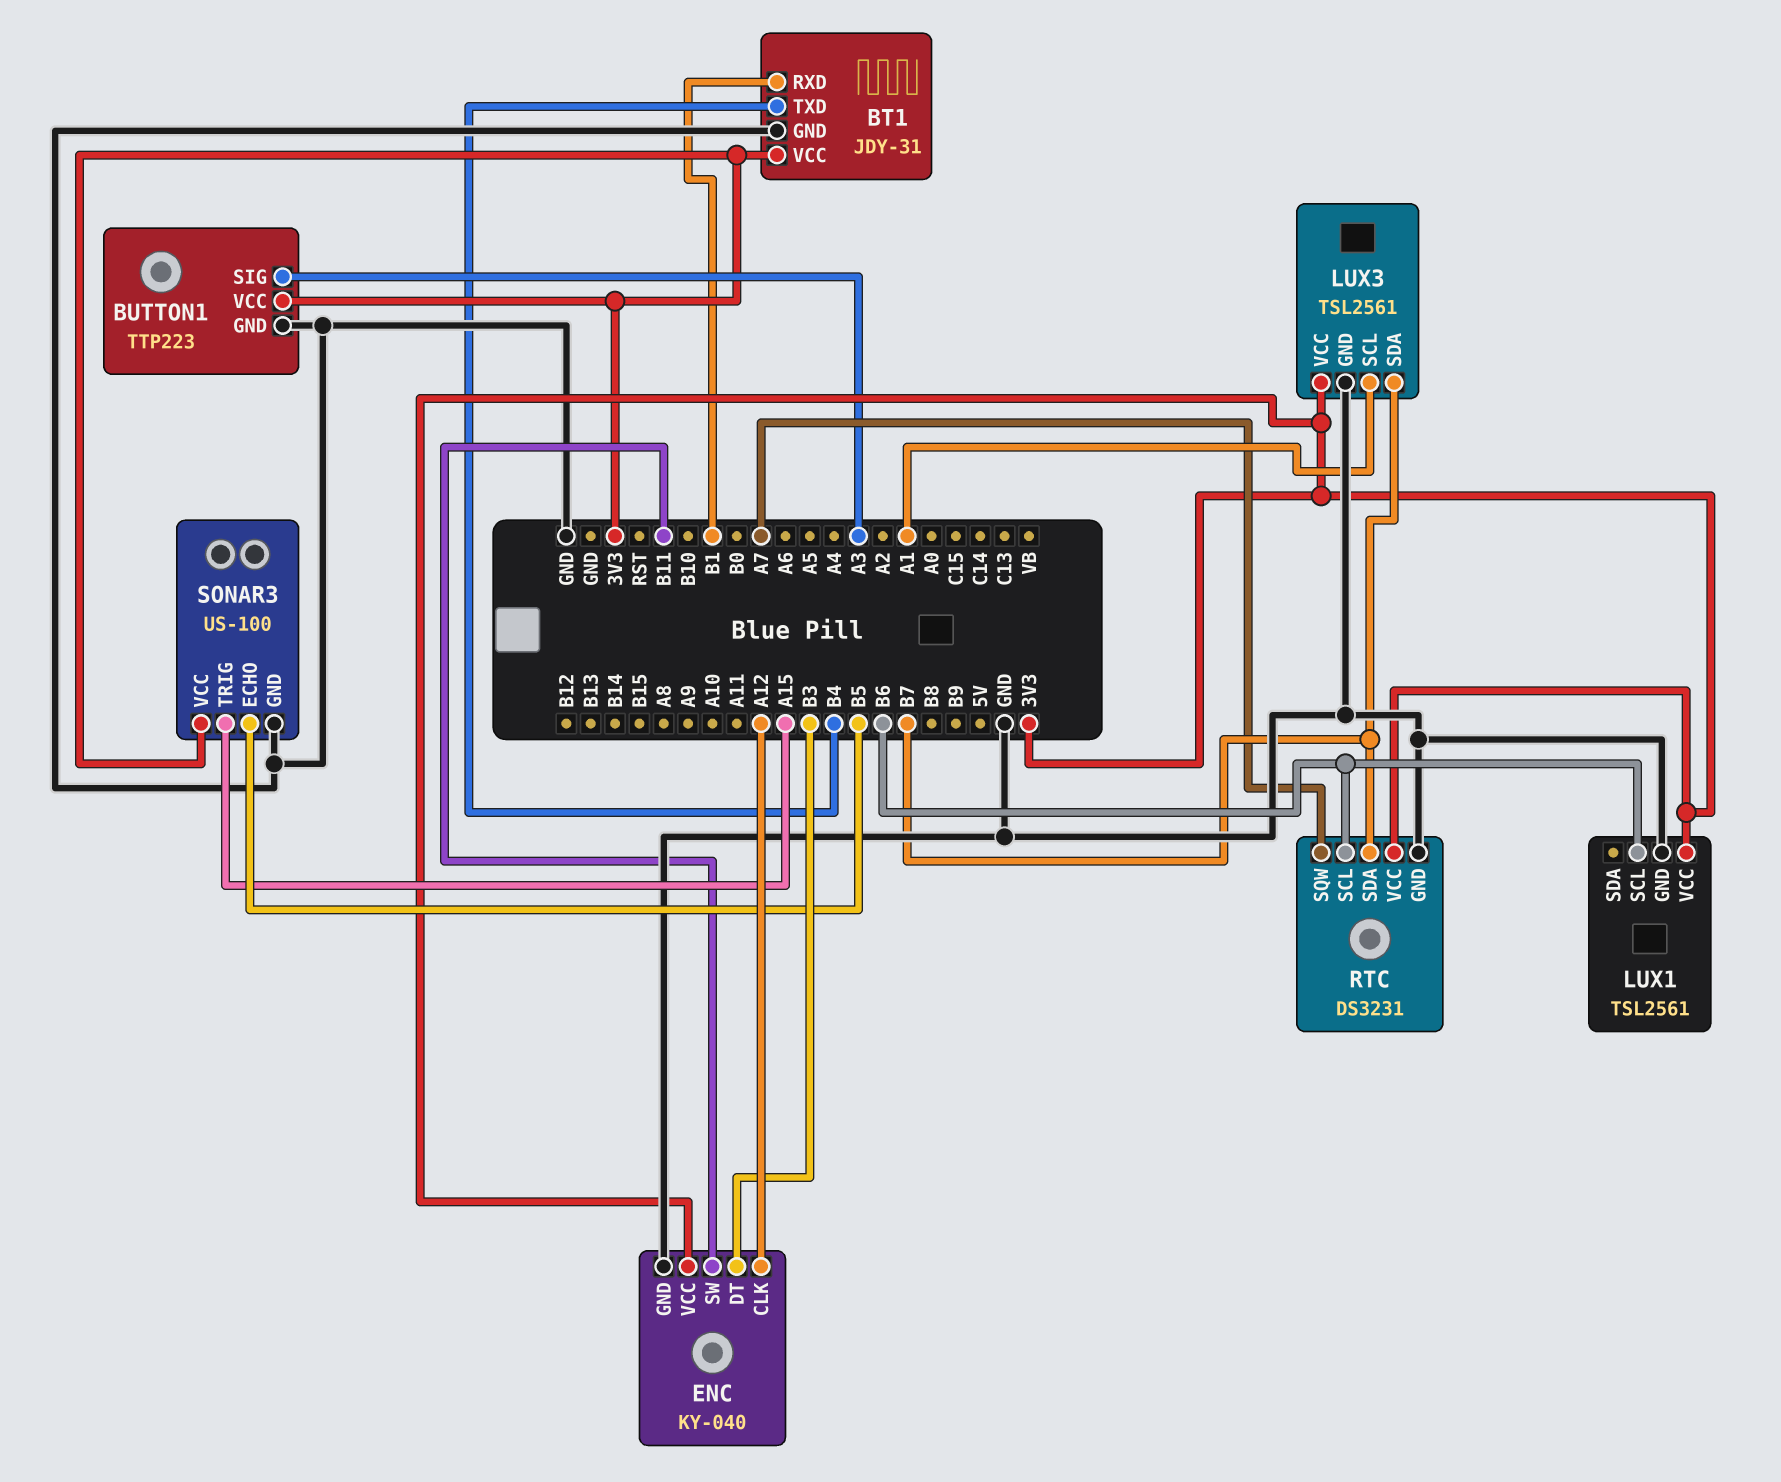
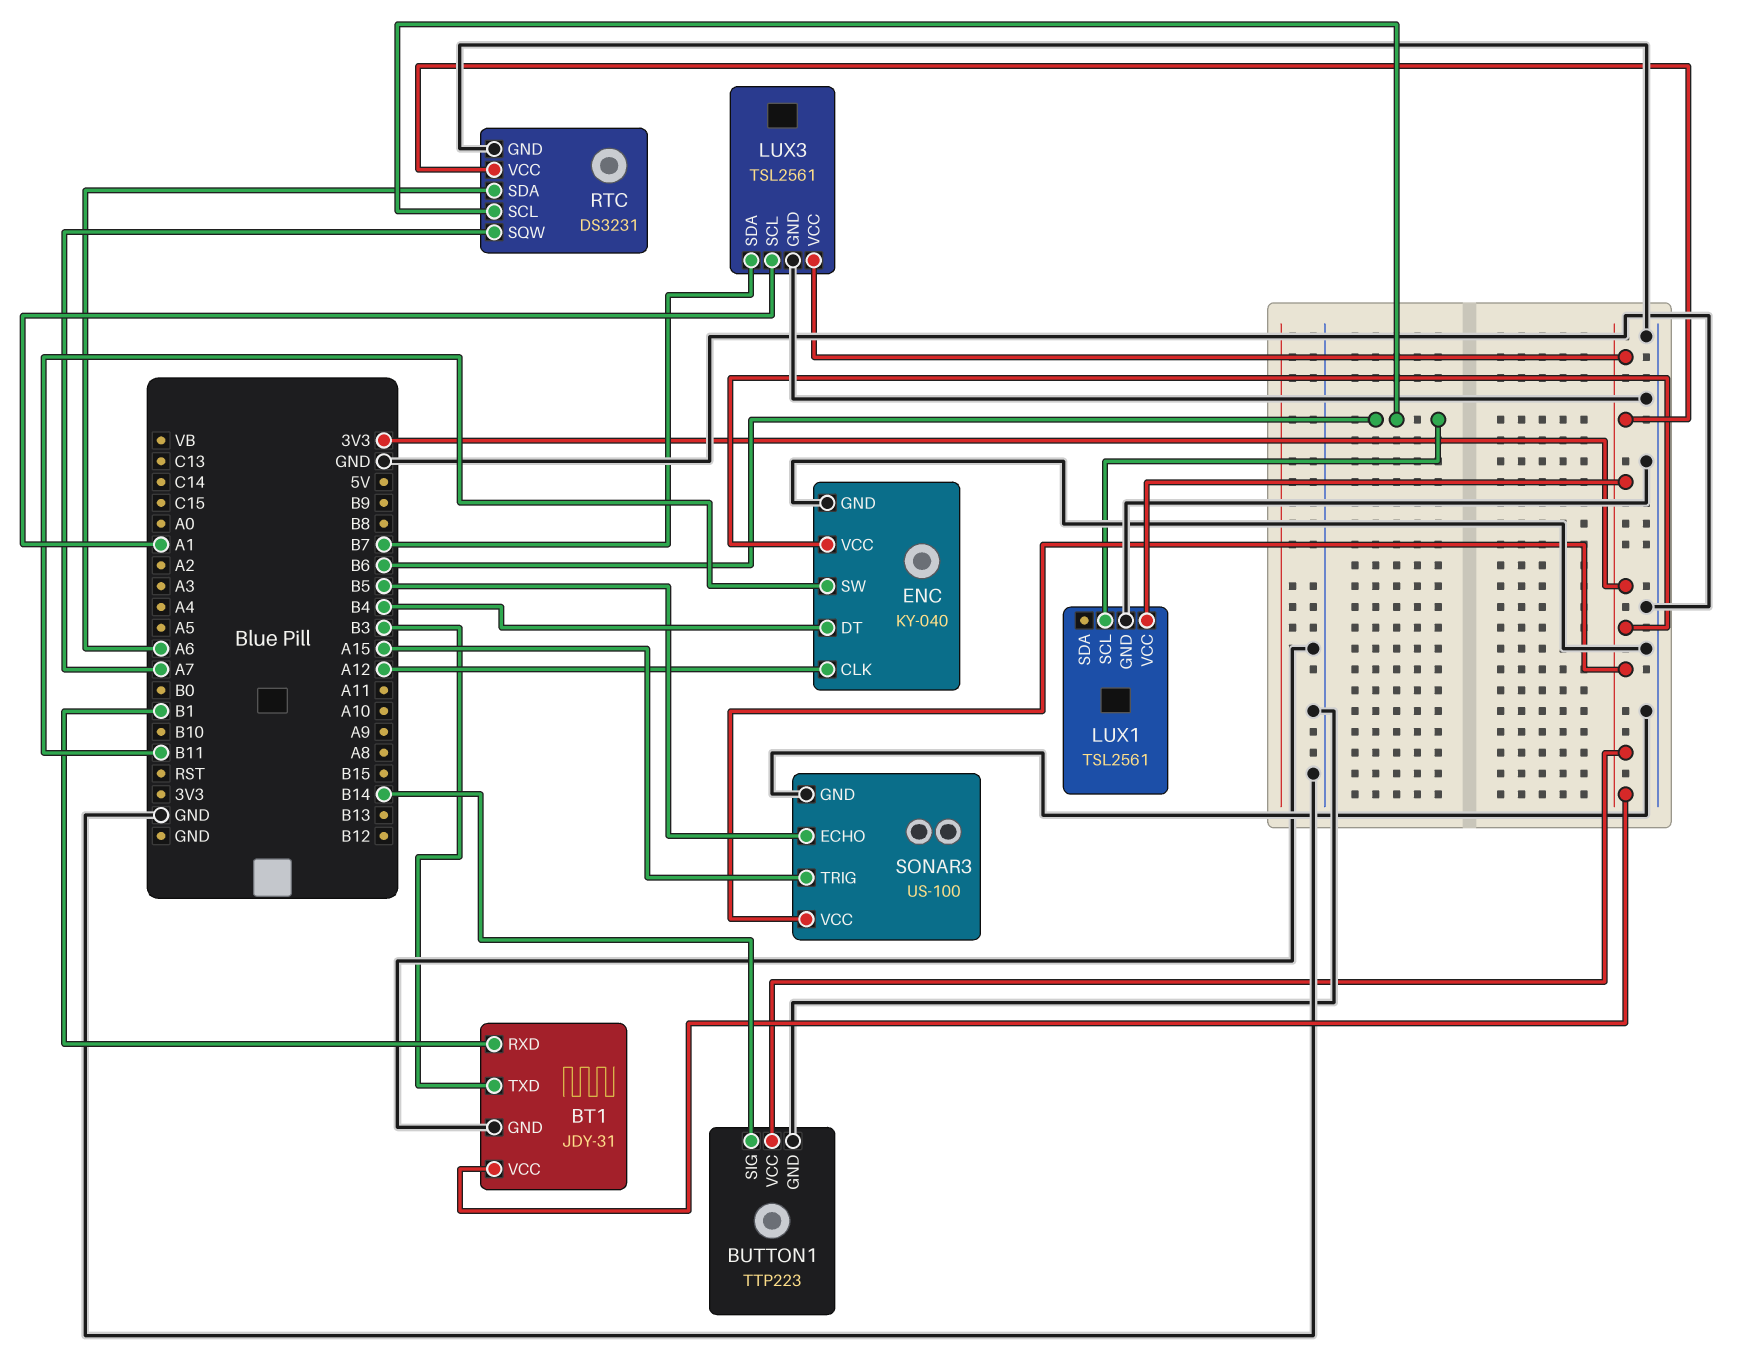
BT1 pin TXD: B4 -> B3
BUTTON1 pin SIG: A3 -> B14
ENC pin DT: B3 -> B4
RTC pin SDA: B7 -> A6

